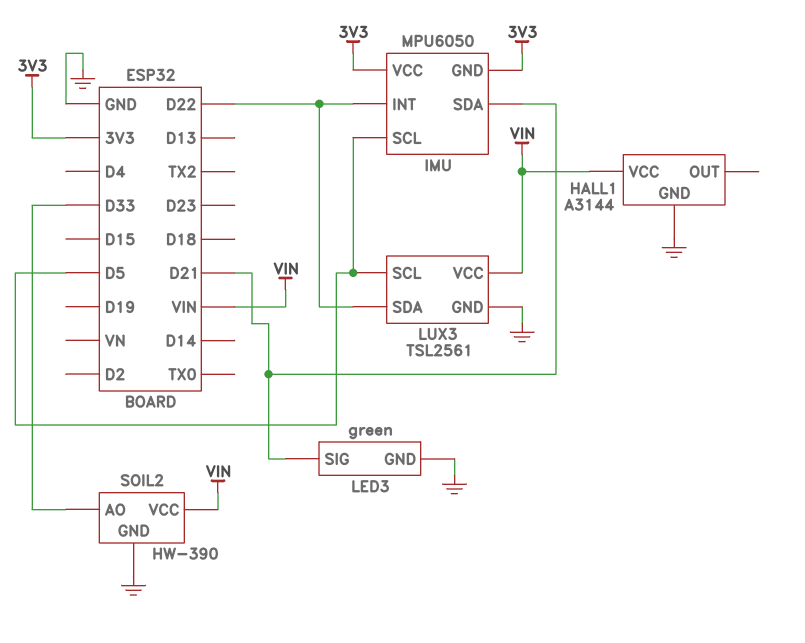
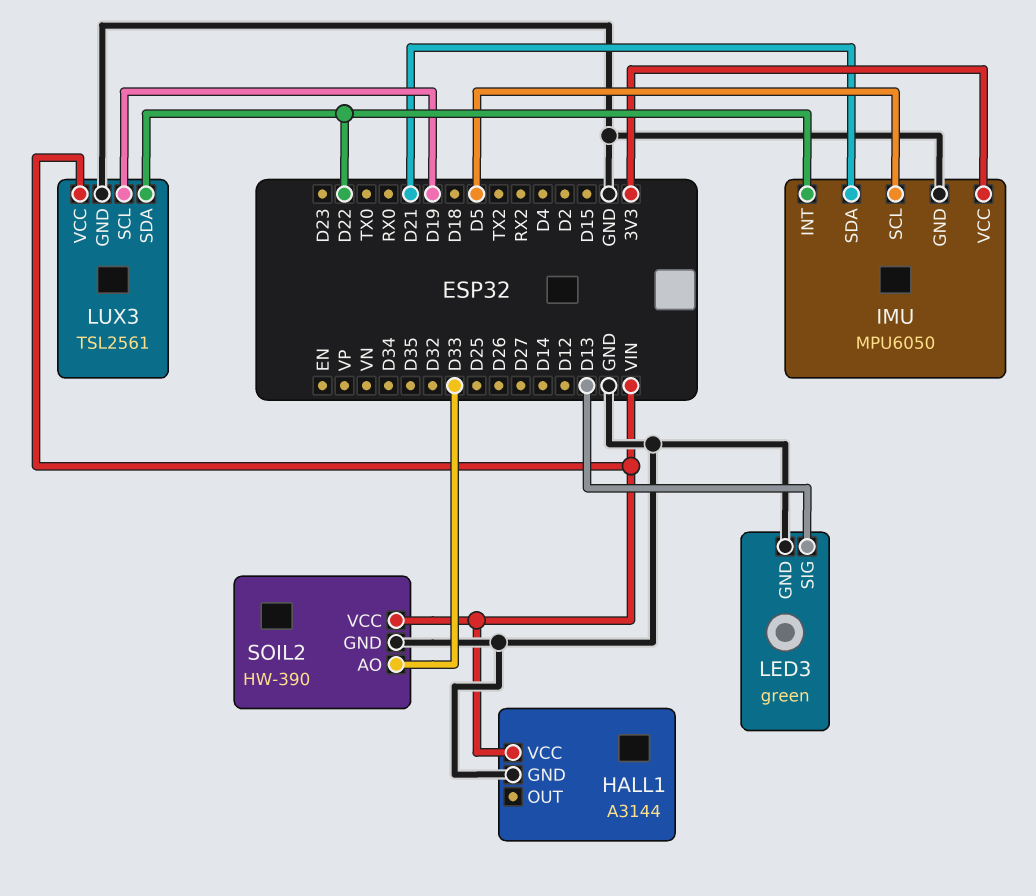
IMU pin GND: 3V3 -> GND
LED3 pin SIG: D21 -> D13
LUX3 pin SCL: D5 -> D19

